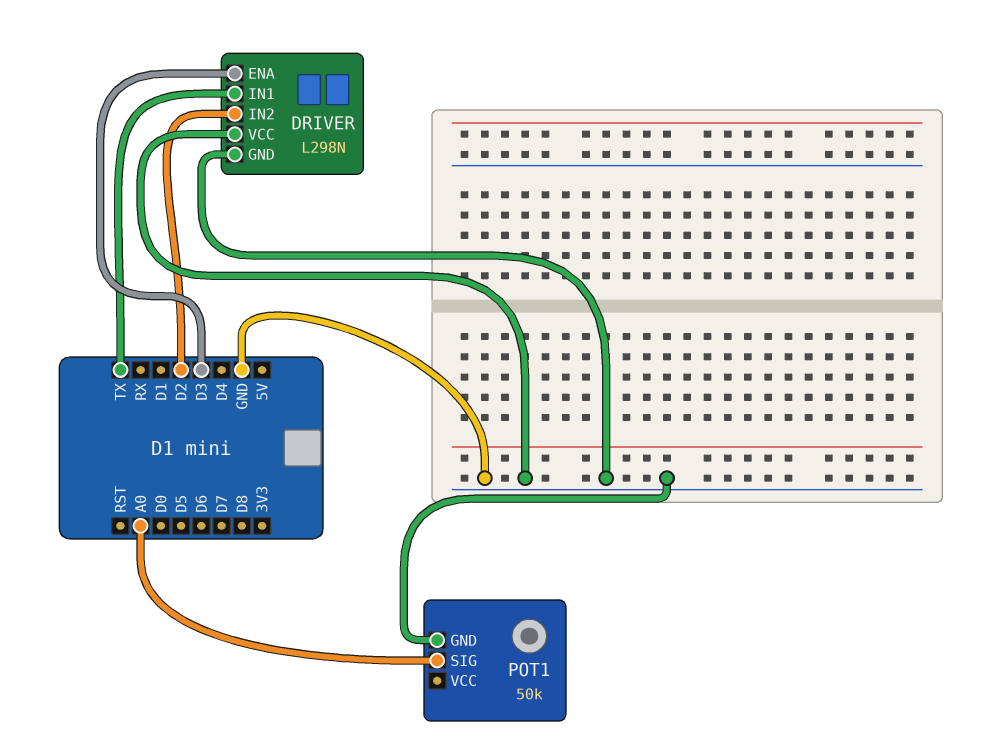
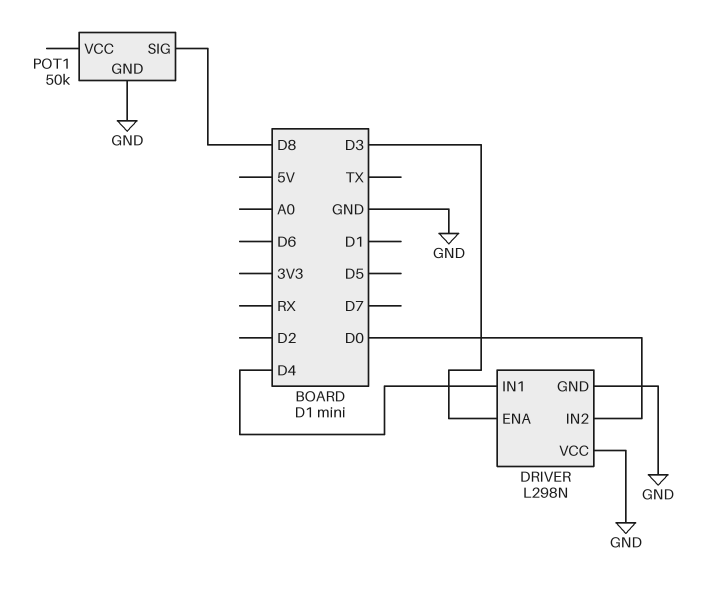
DRIVER pin IN1: TX -> D4
DRIVER pin IN2: D2 -> D0
POT1 pin SIG: A0 -> D8

